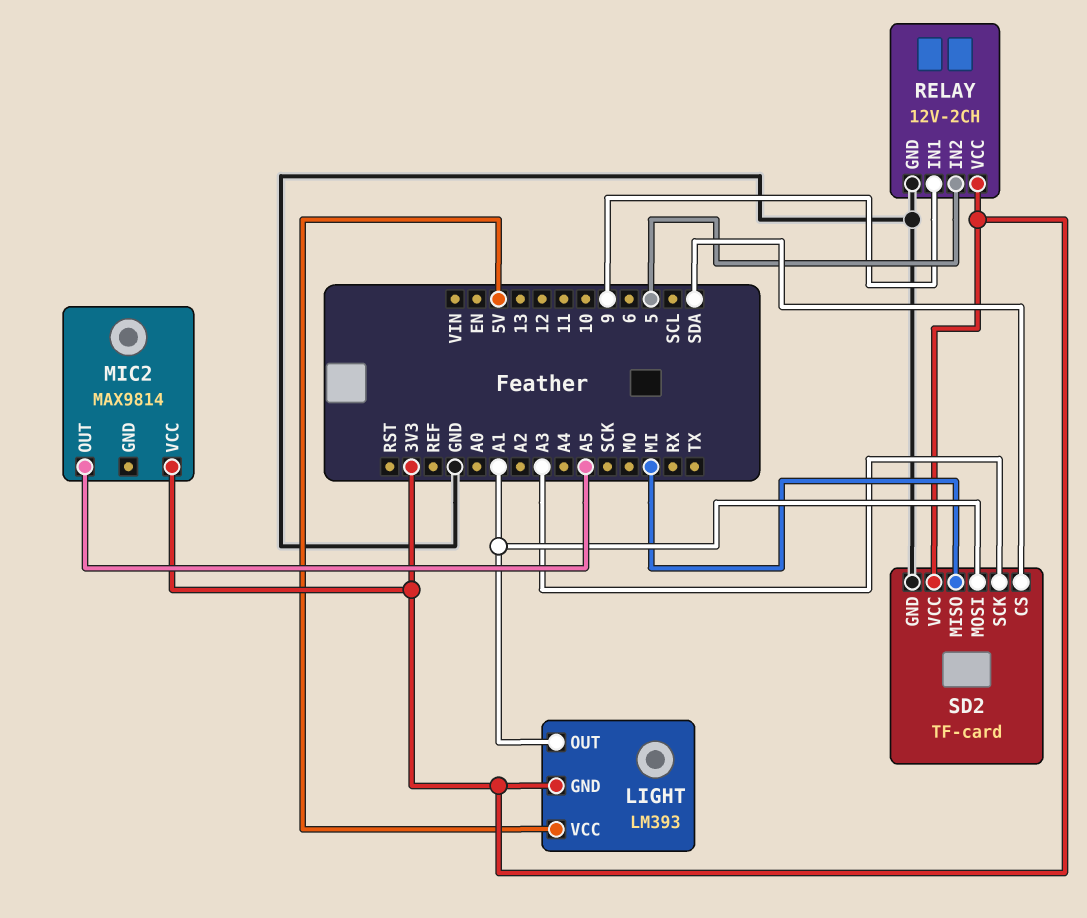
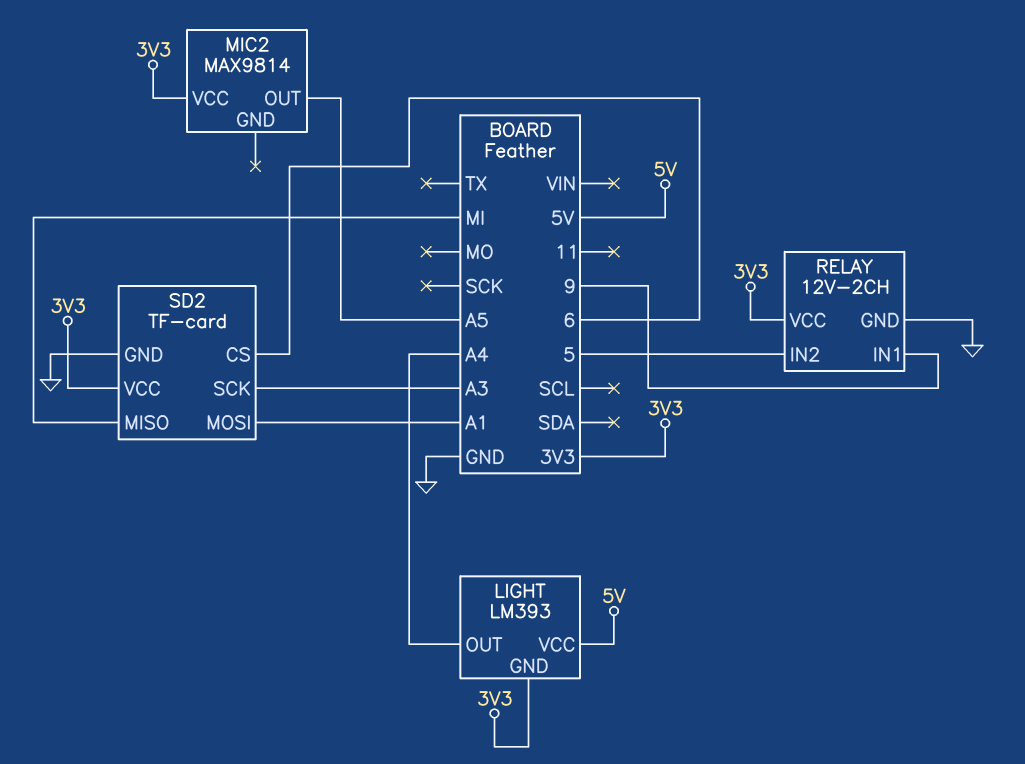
LIGHT pin OUT: A1 -> A4
SD2 pin CS: SDA -> 6

